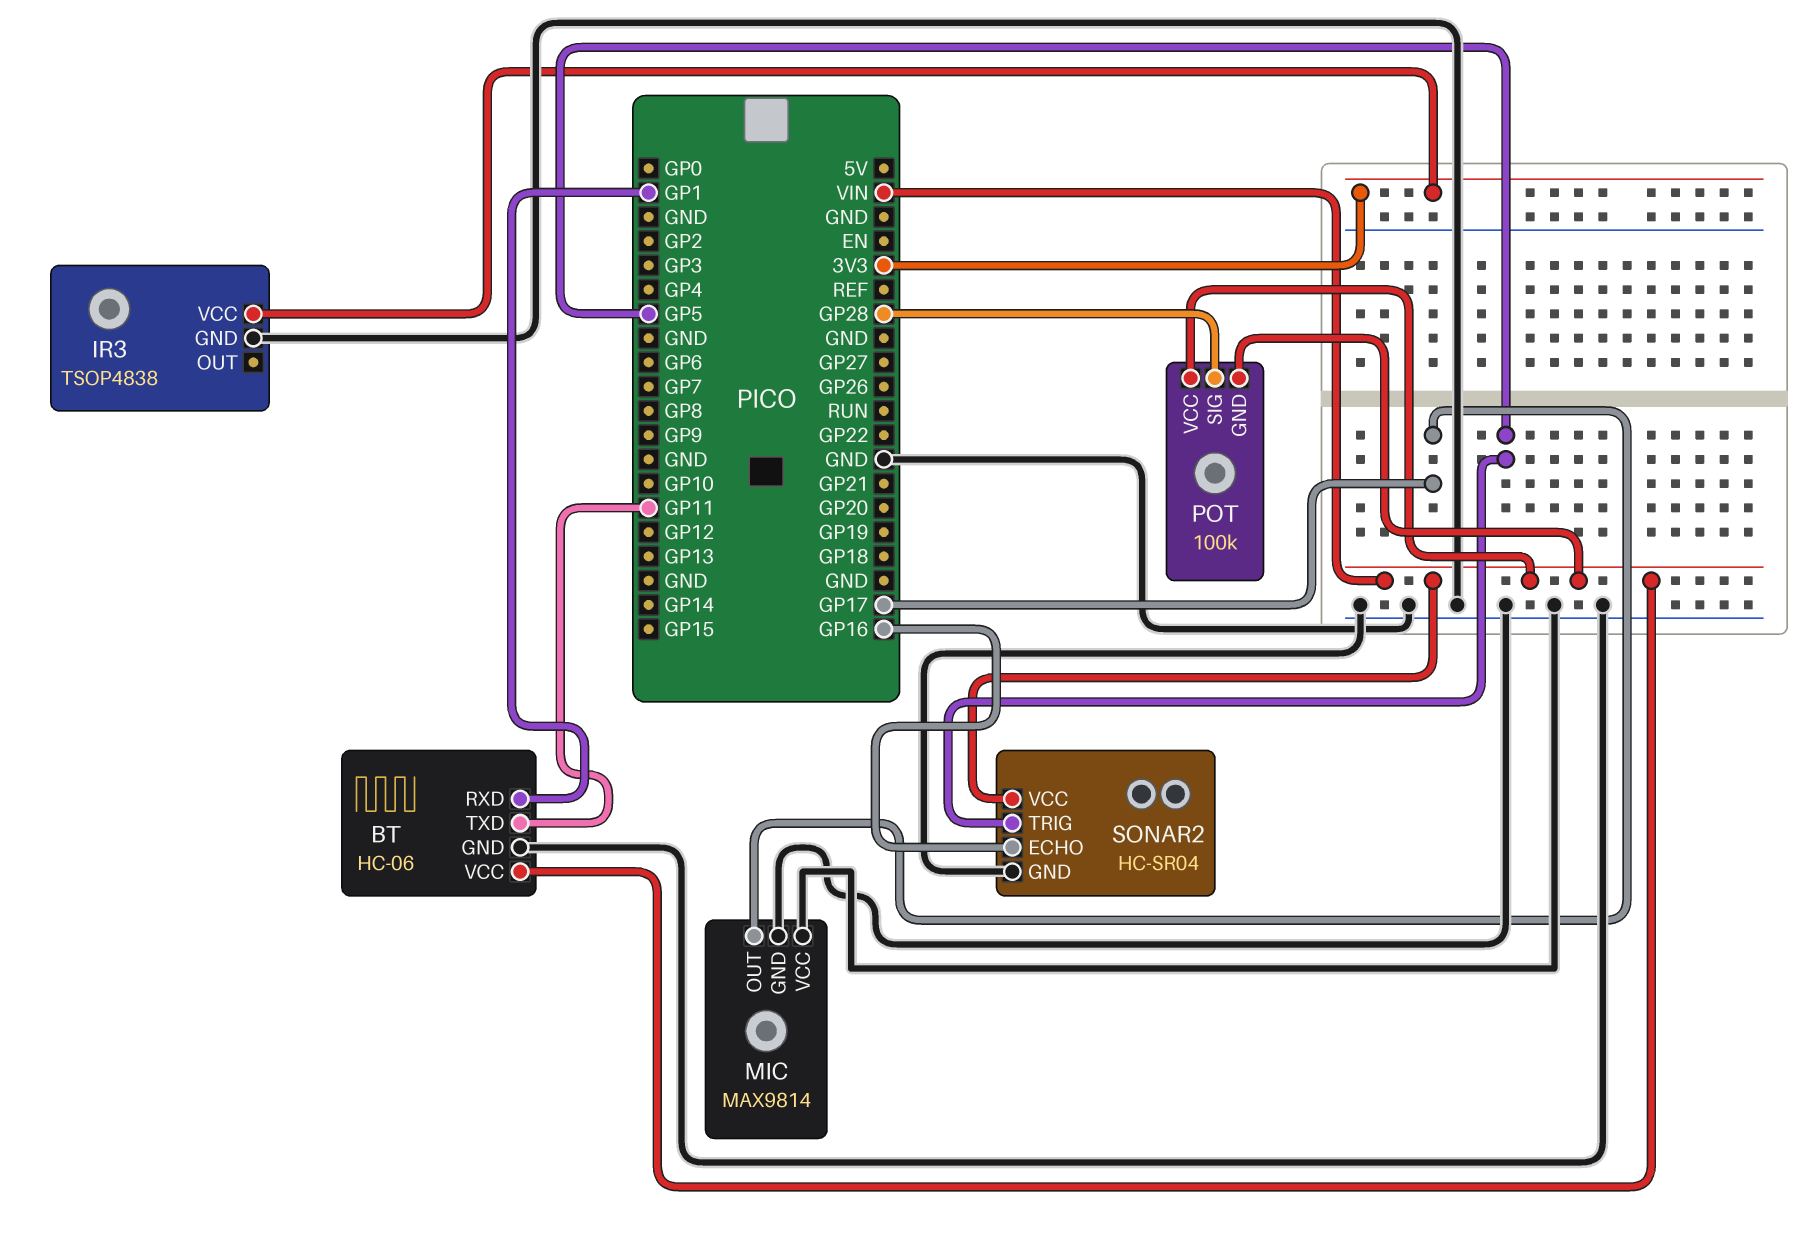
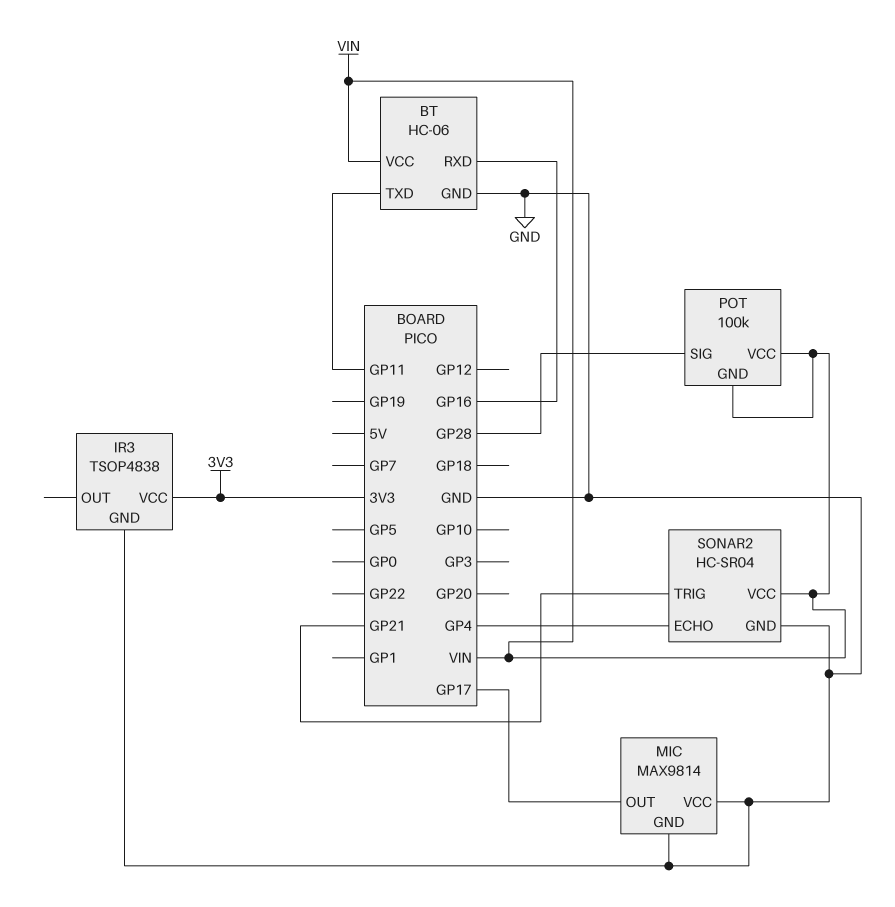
BT pin RXD: GP1 -> GP16
SONAR2 pin ECHO: GP16 -> GP4
SONAR2 pin TRIG: GP5 -> GP21

